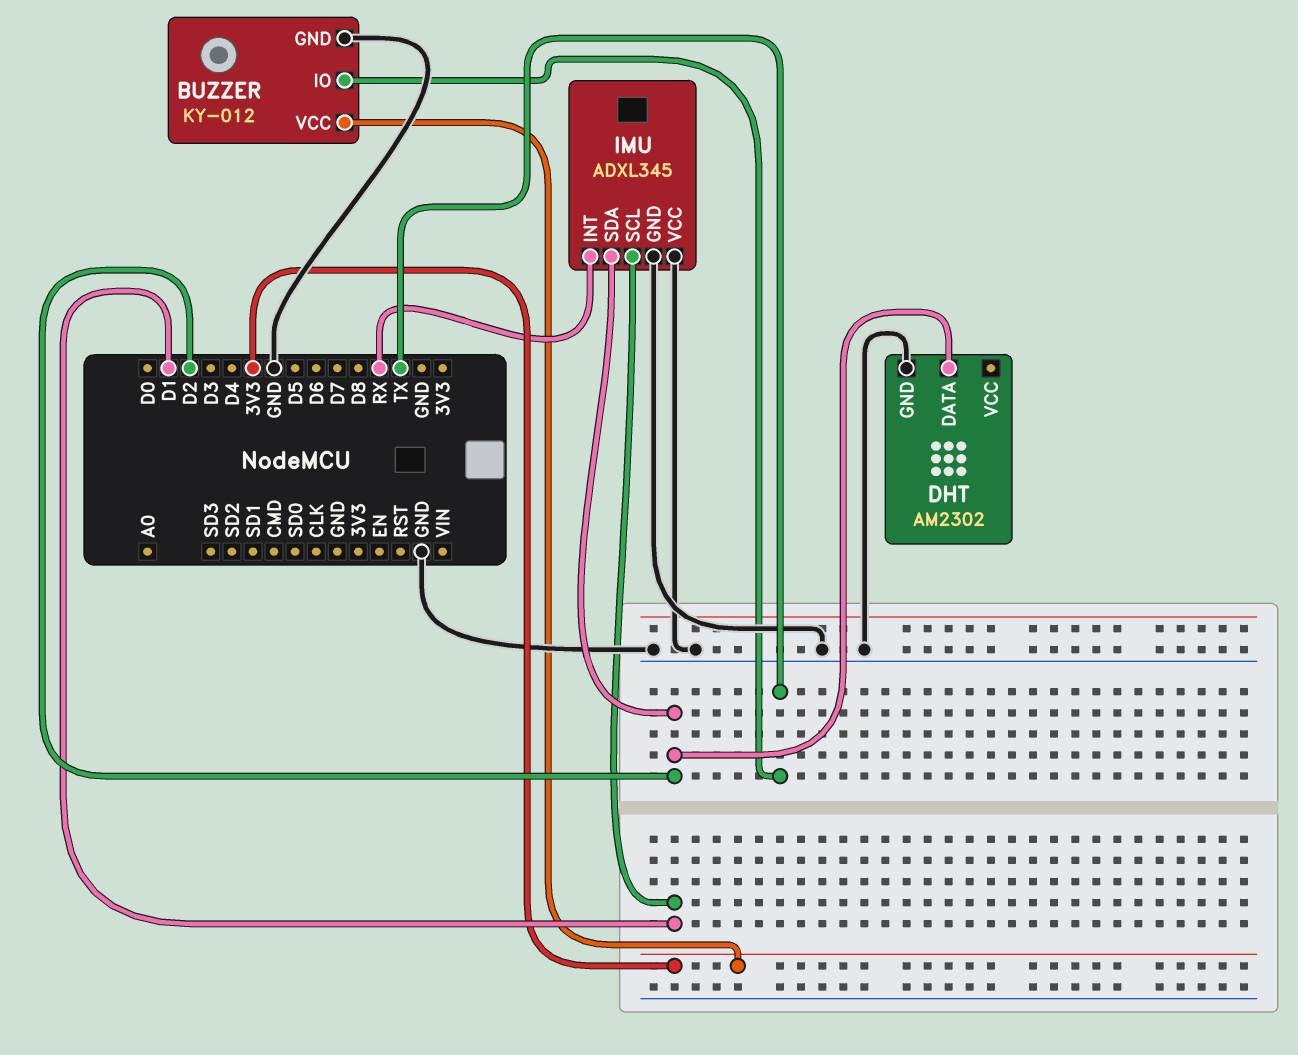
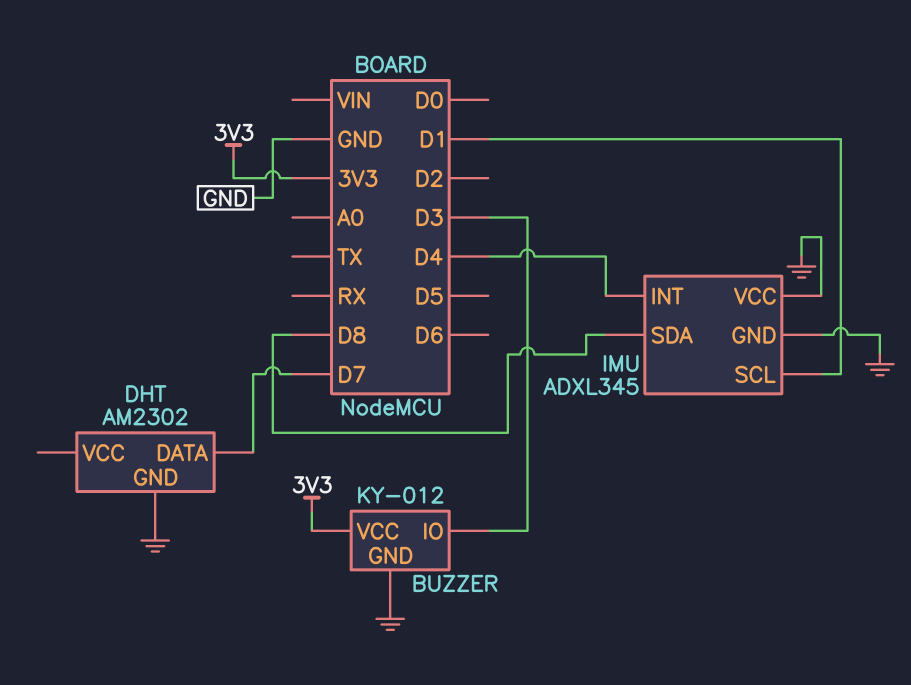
BUZZER pin IO: TX -> D3
DHT pin DATA: D2 -> D7
IMU pin INT: RX -> D4
IMU pin SDA: D2 -> D8

